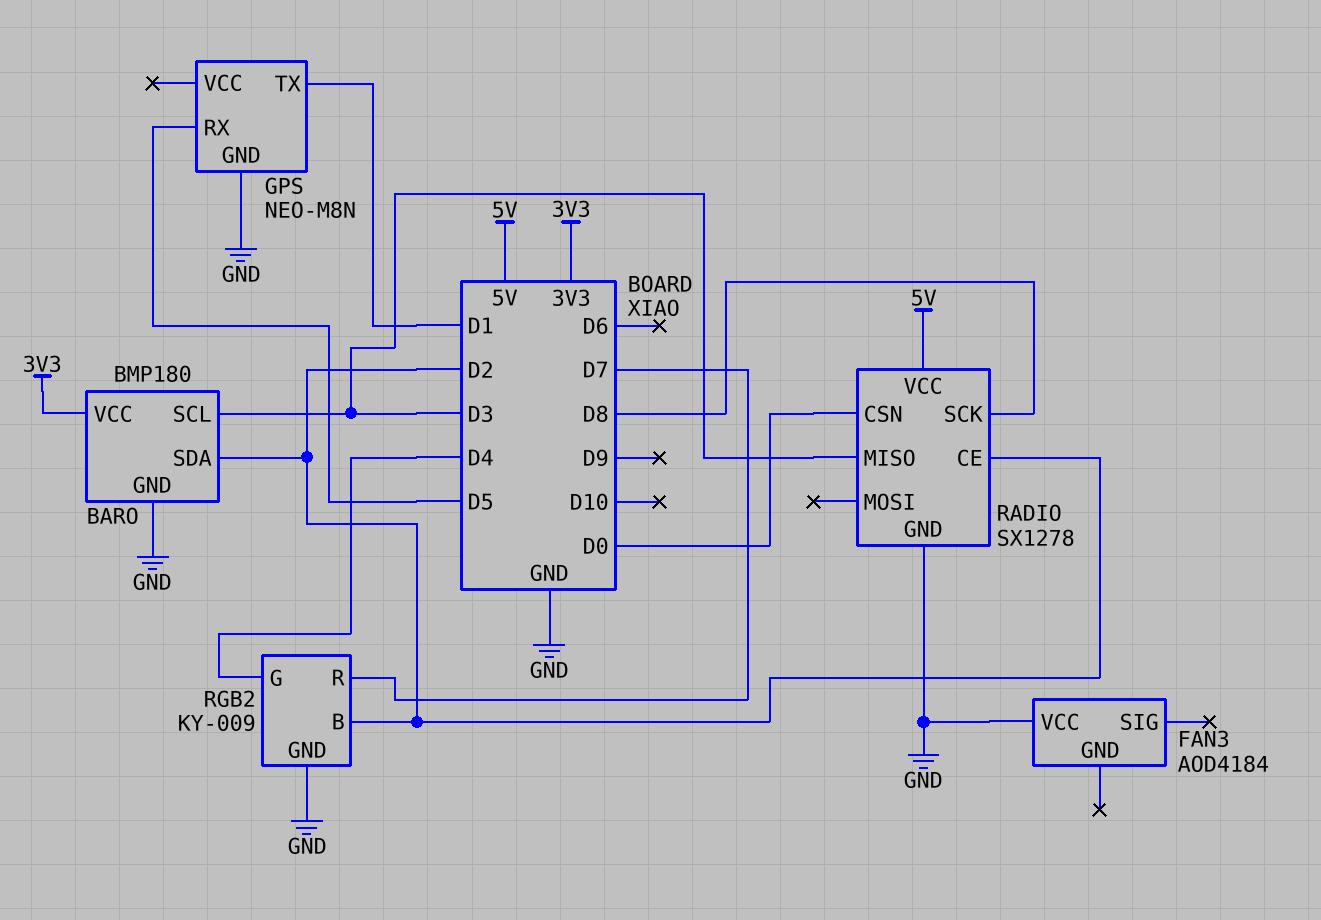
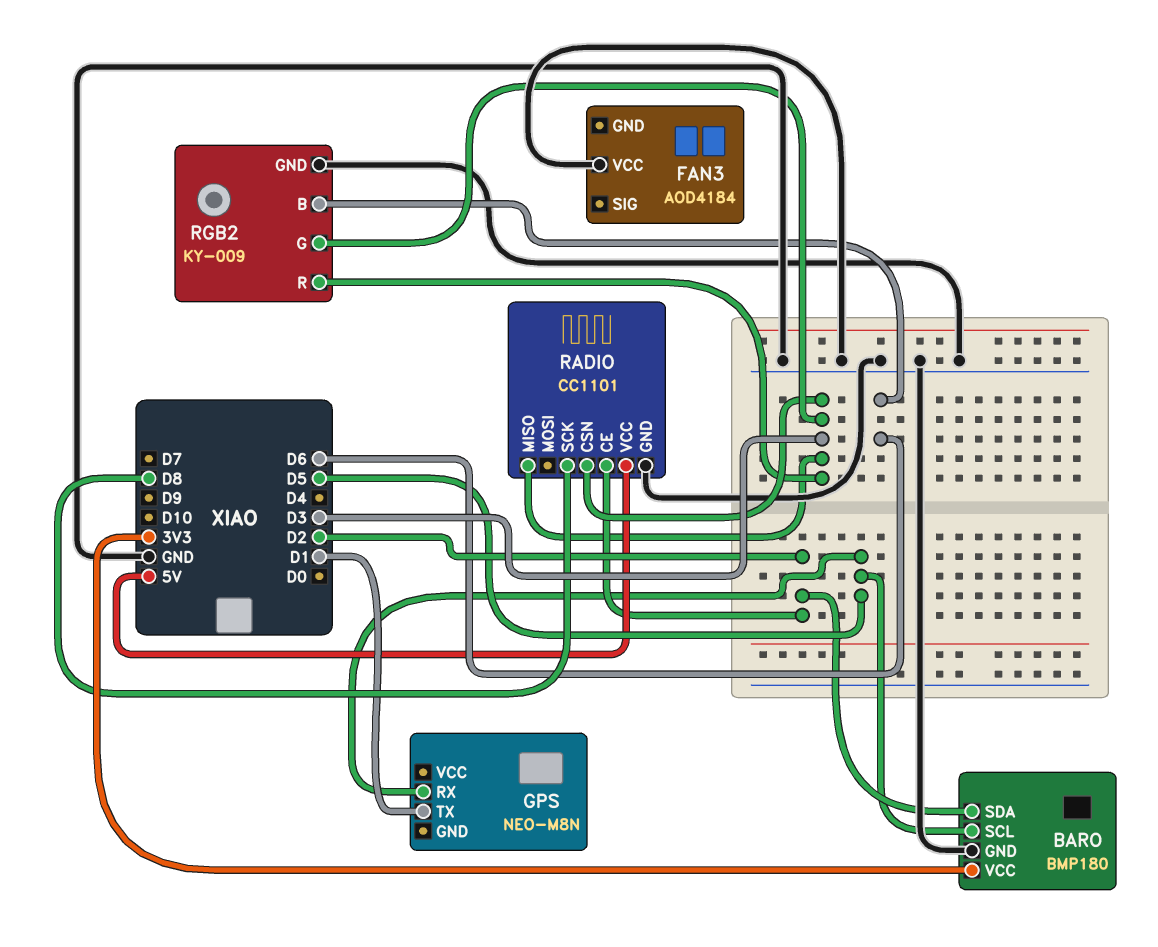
BARO pin SCL: D3 -> D5
GPS pin GND: GND -> none
RADIO: SX1278 -> CC1101
RADIO pin CSN: D0 -> D3
RGB2 pin B: D2 -> D6
RGB2 pin G: D4 -> D3
RGB2 pin R: D7 -> D3

